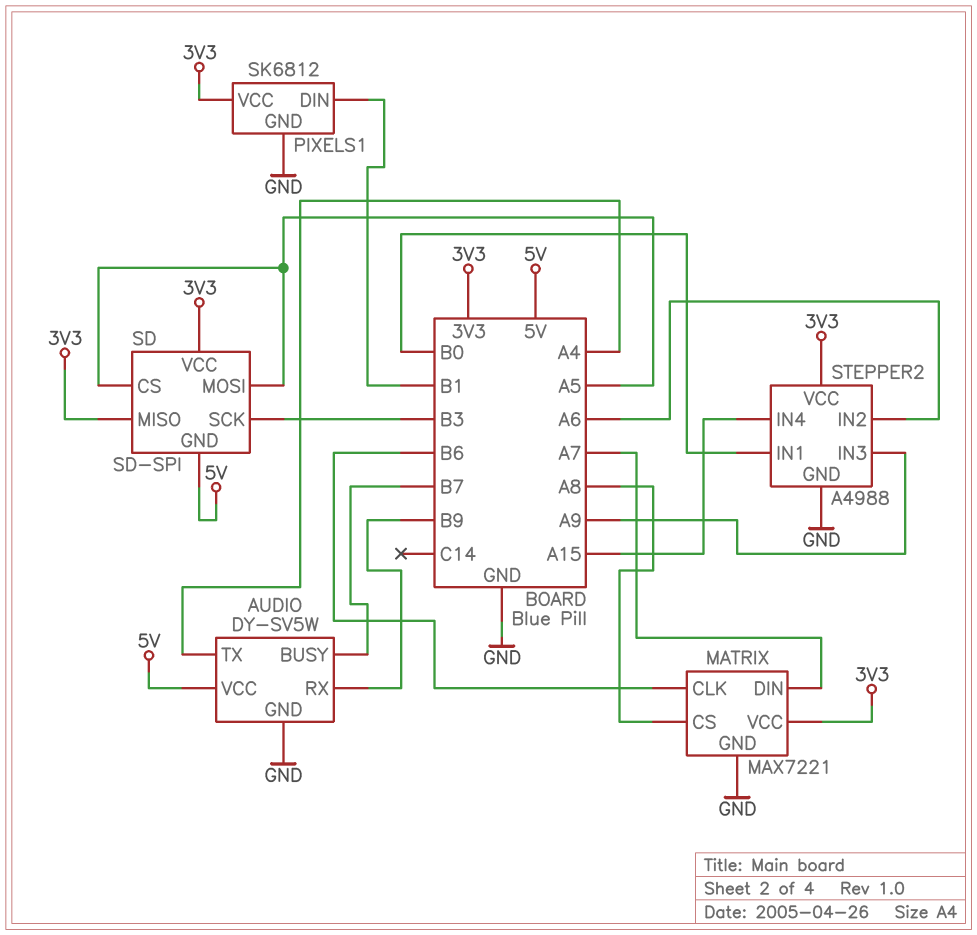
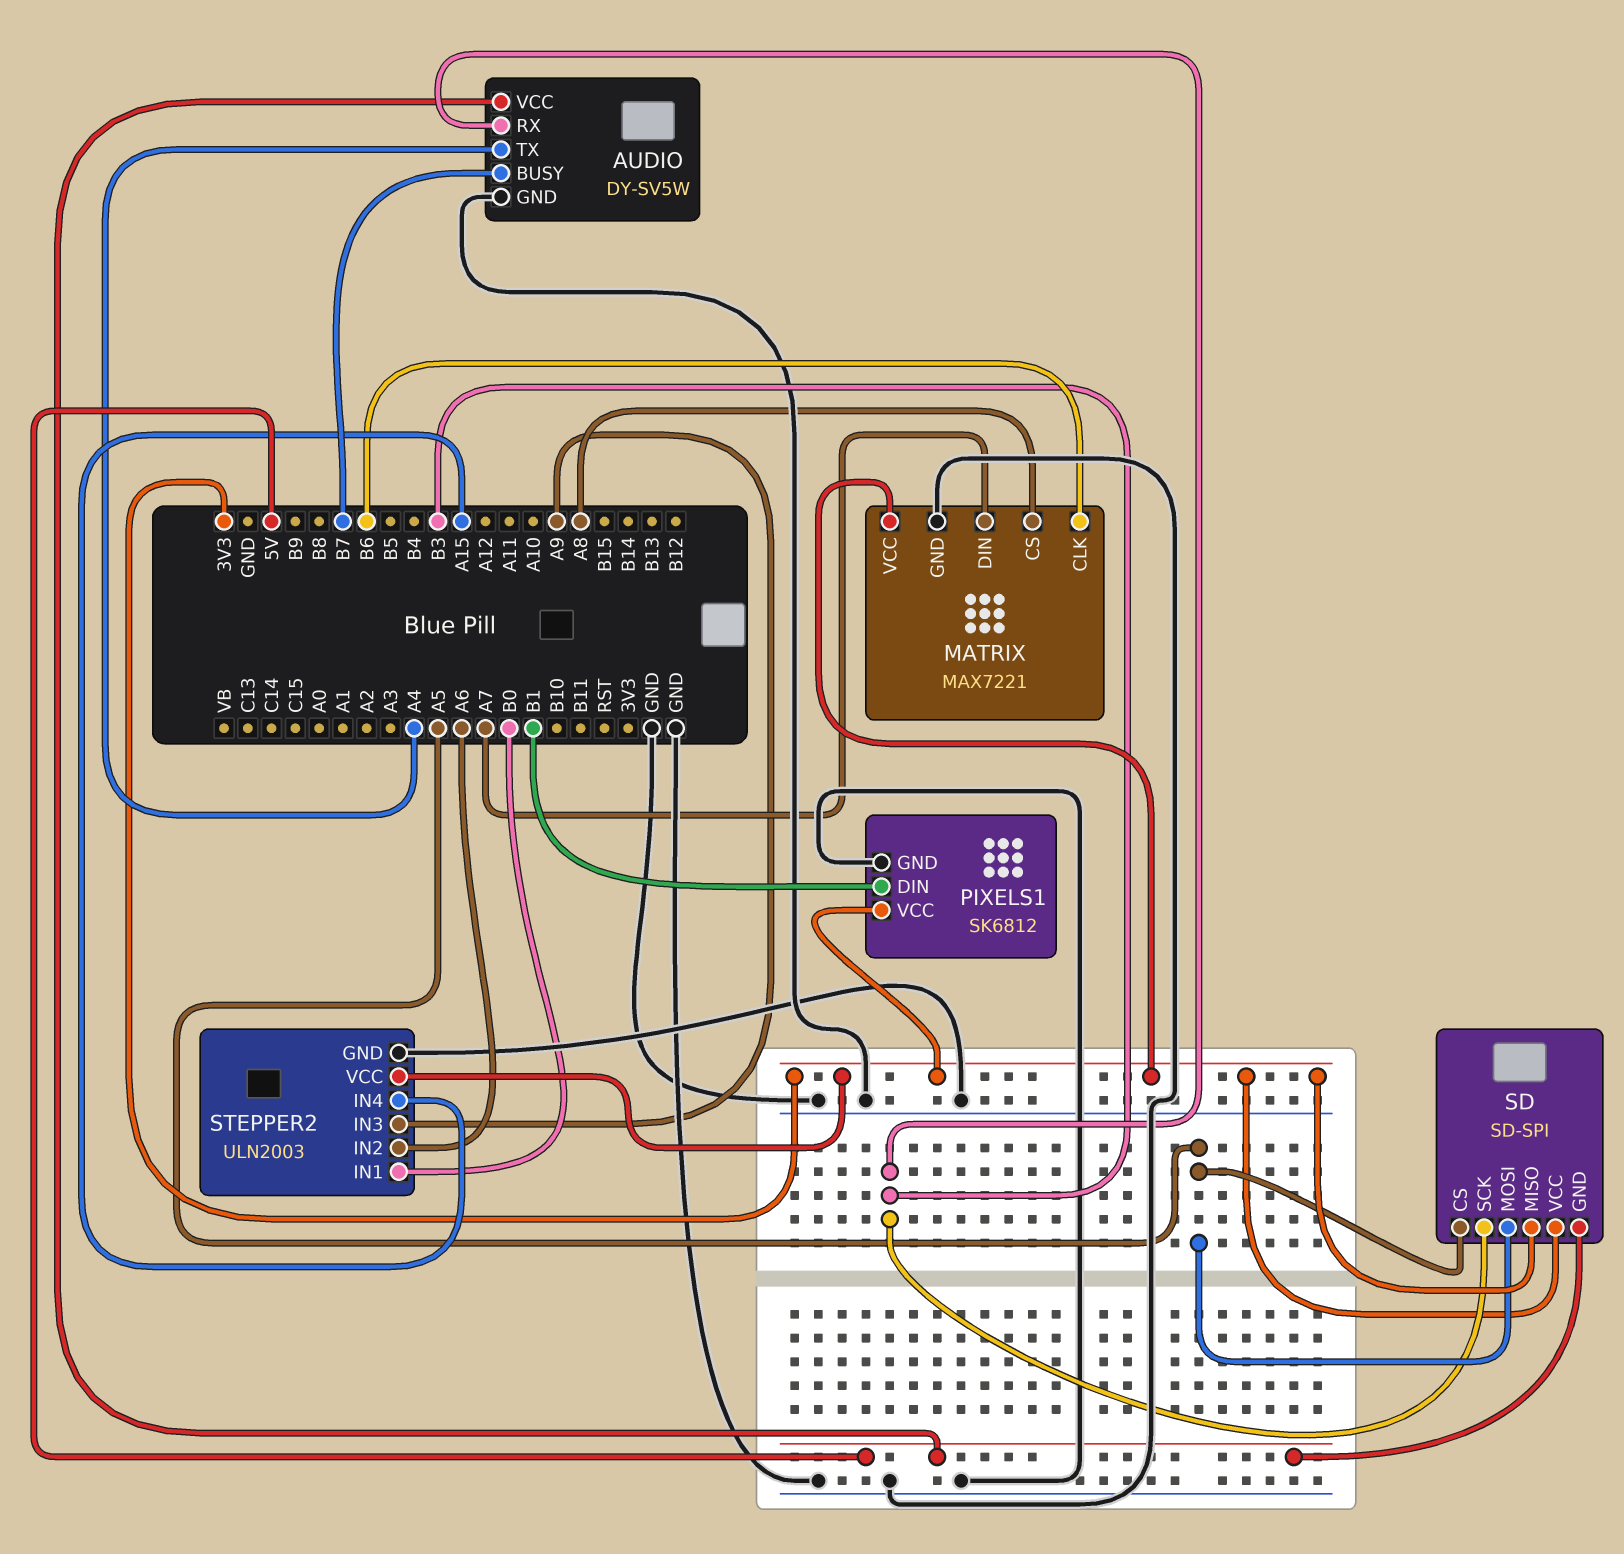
AUDIO pin RX: B9 -> B3
STEPPER2: A4988 -> ULN2003

